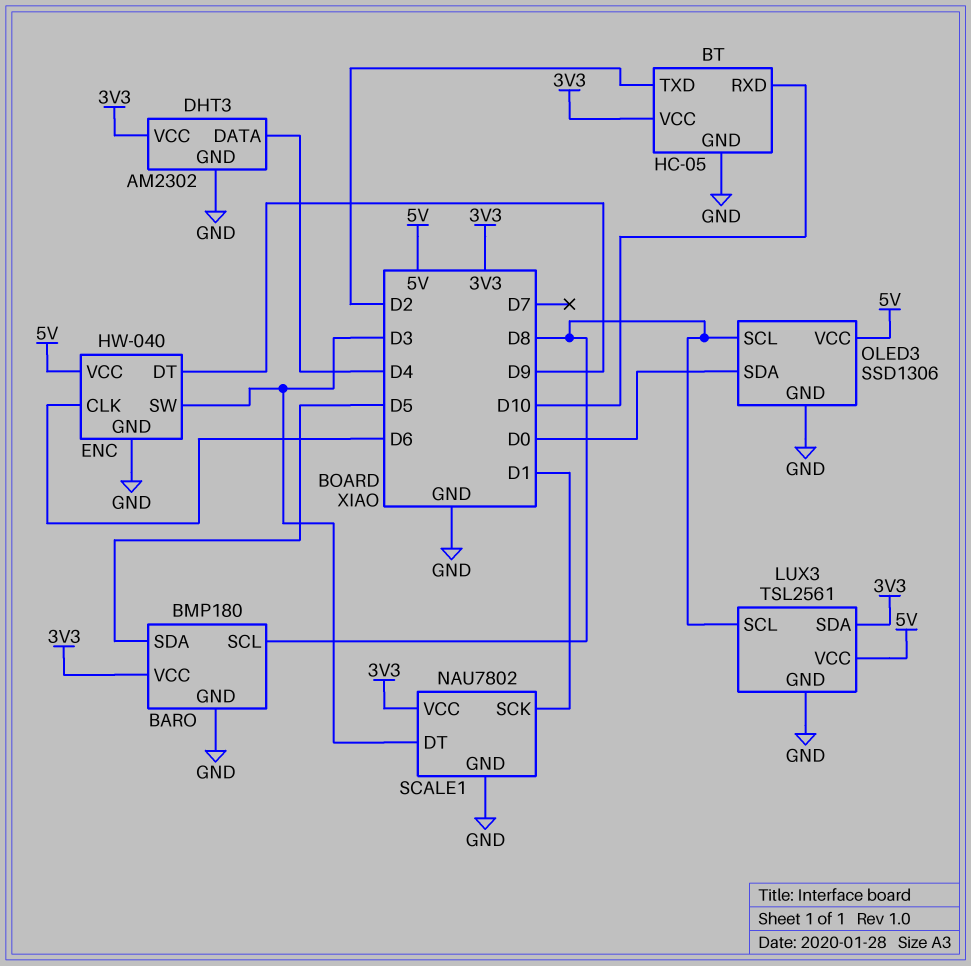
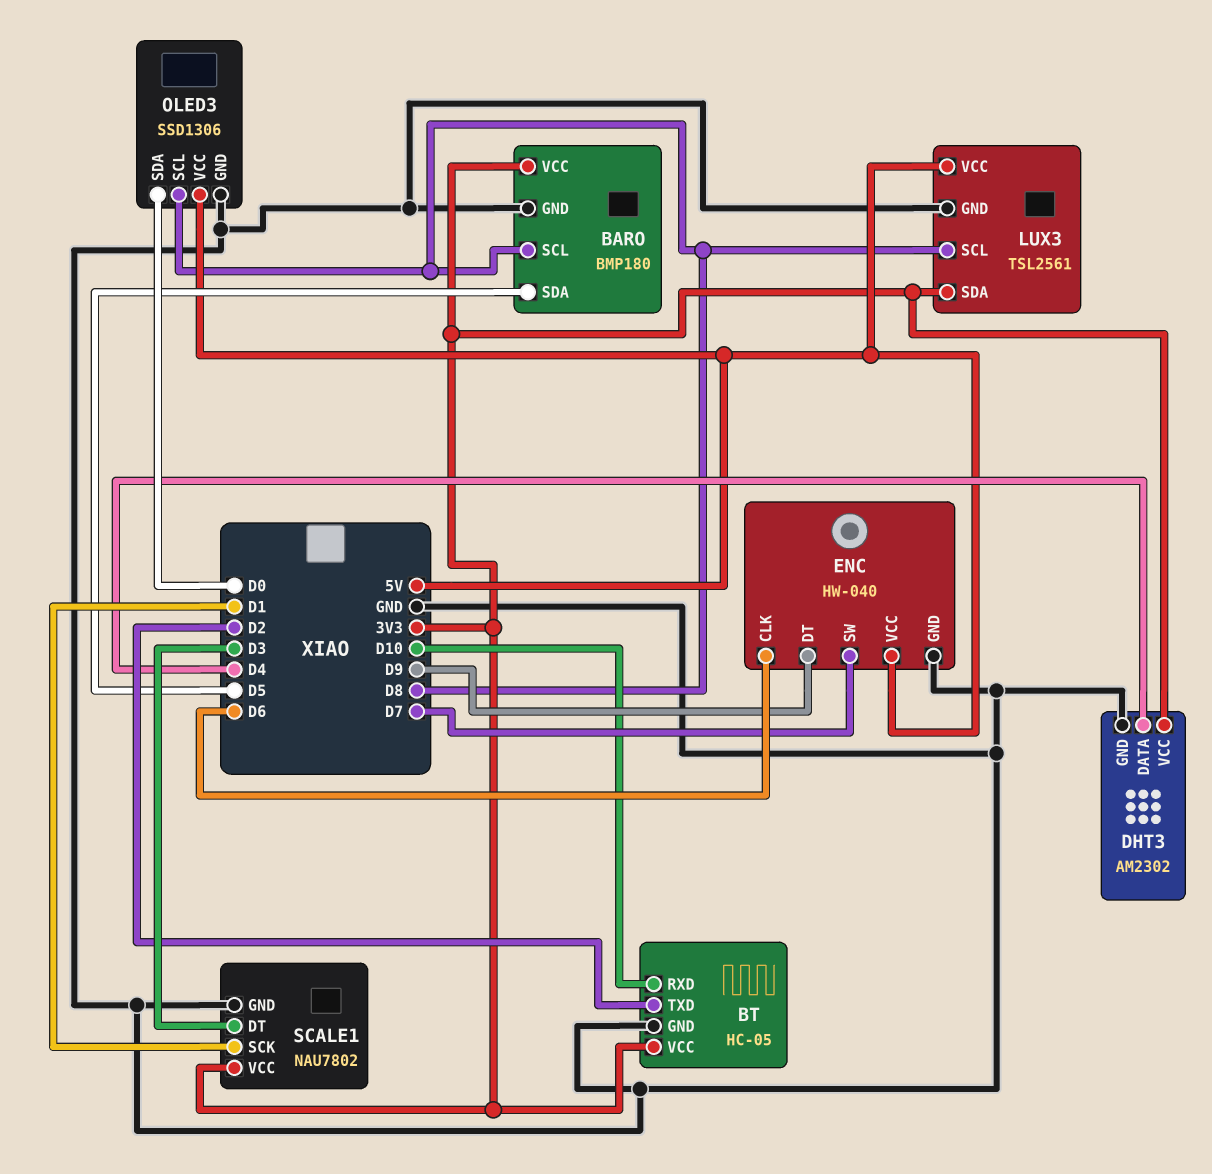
ENC pin SW: D3 -> D7

